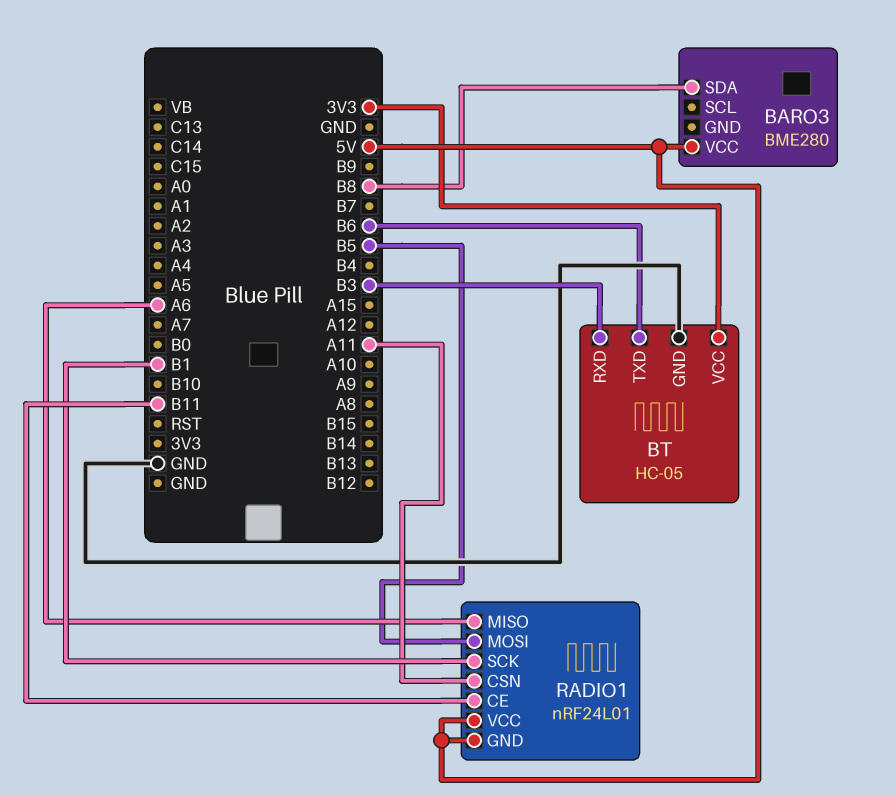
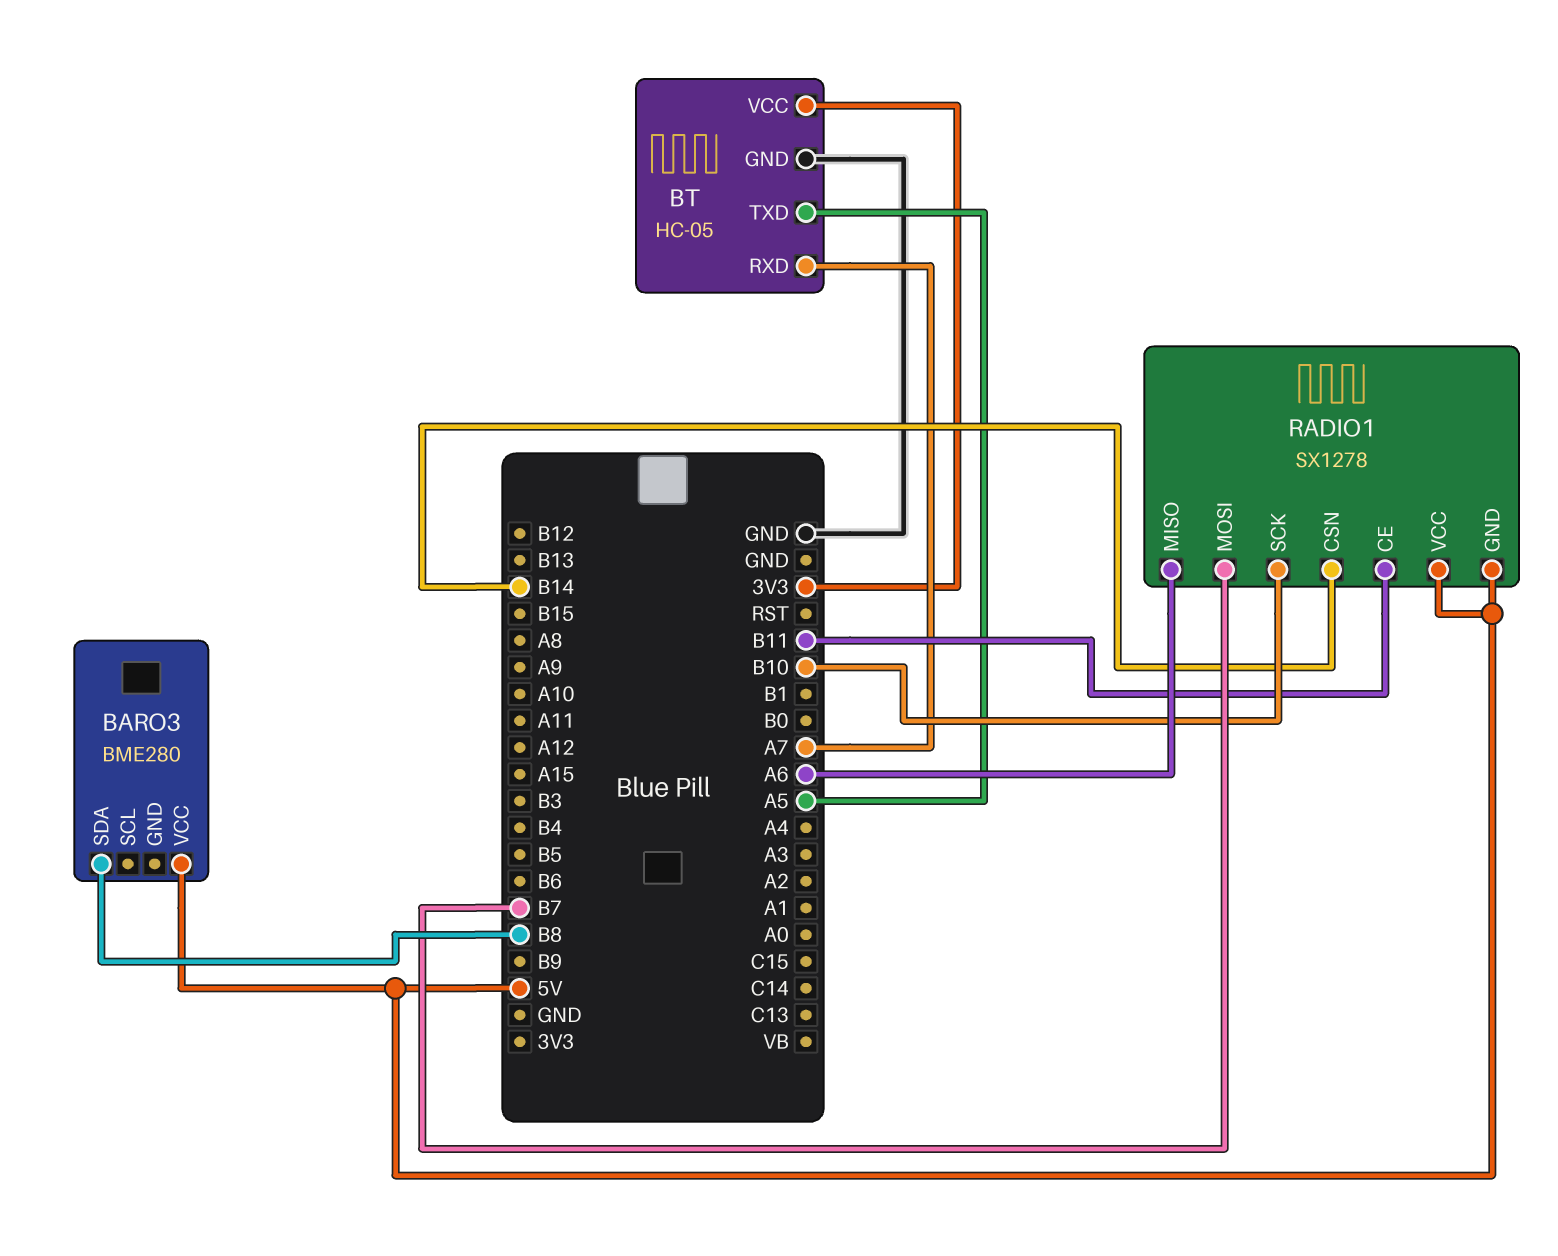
BT pin RXD: B3 -> A7
BT pin TXD: B6 -> A5
RADIO1: nRF24L01 -> SX1278
RADIO1 pin CSN: A11 -> B14
RADIO1 pin MOSI: B5 -> B7
RADIO1 pin SCK: B1 -> B10

